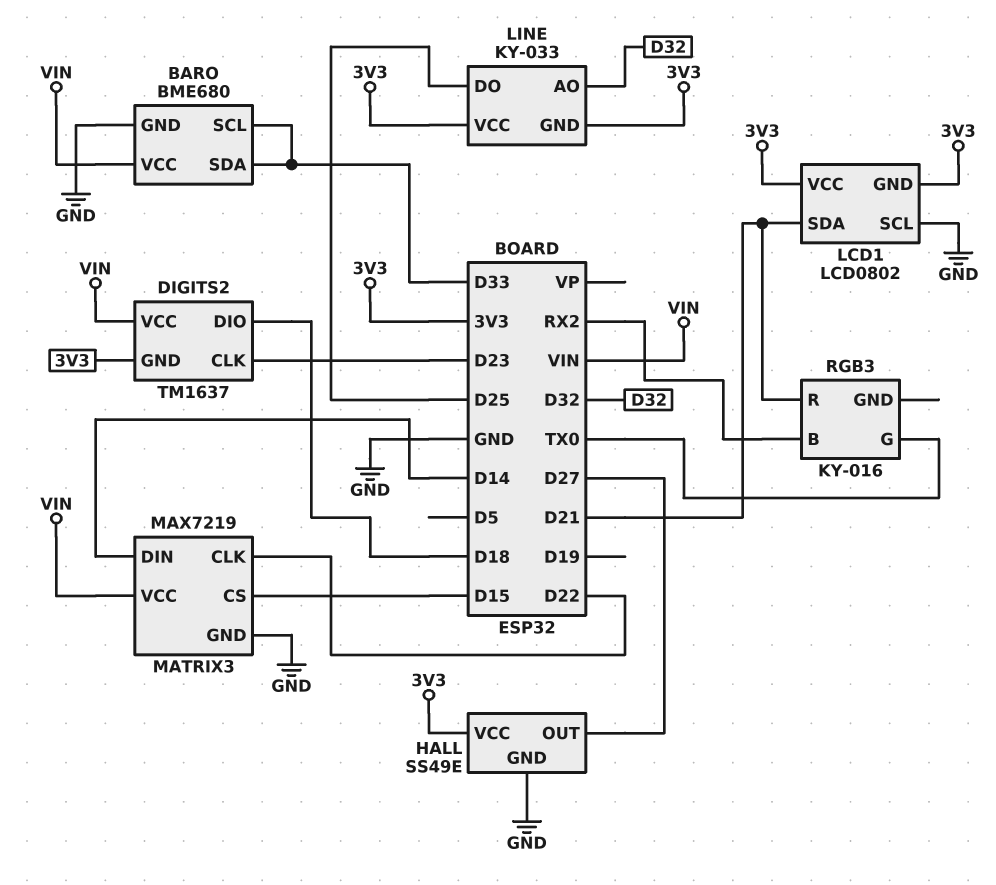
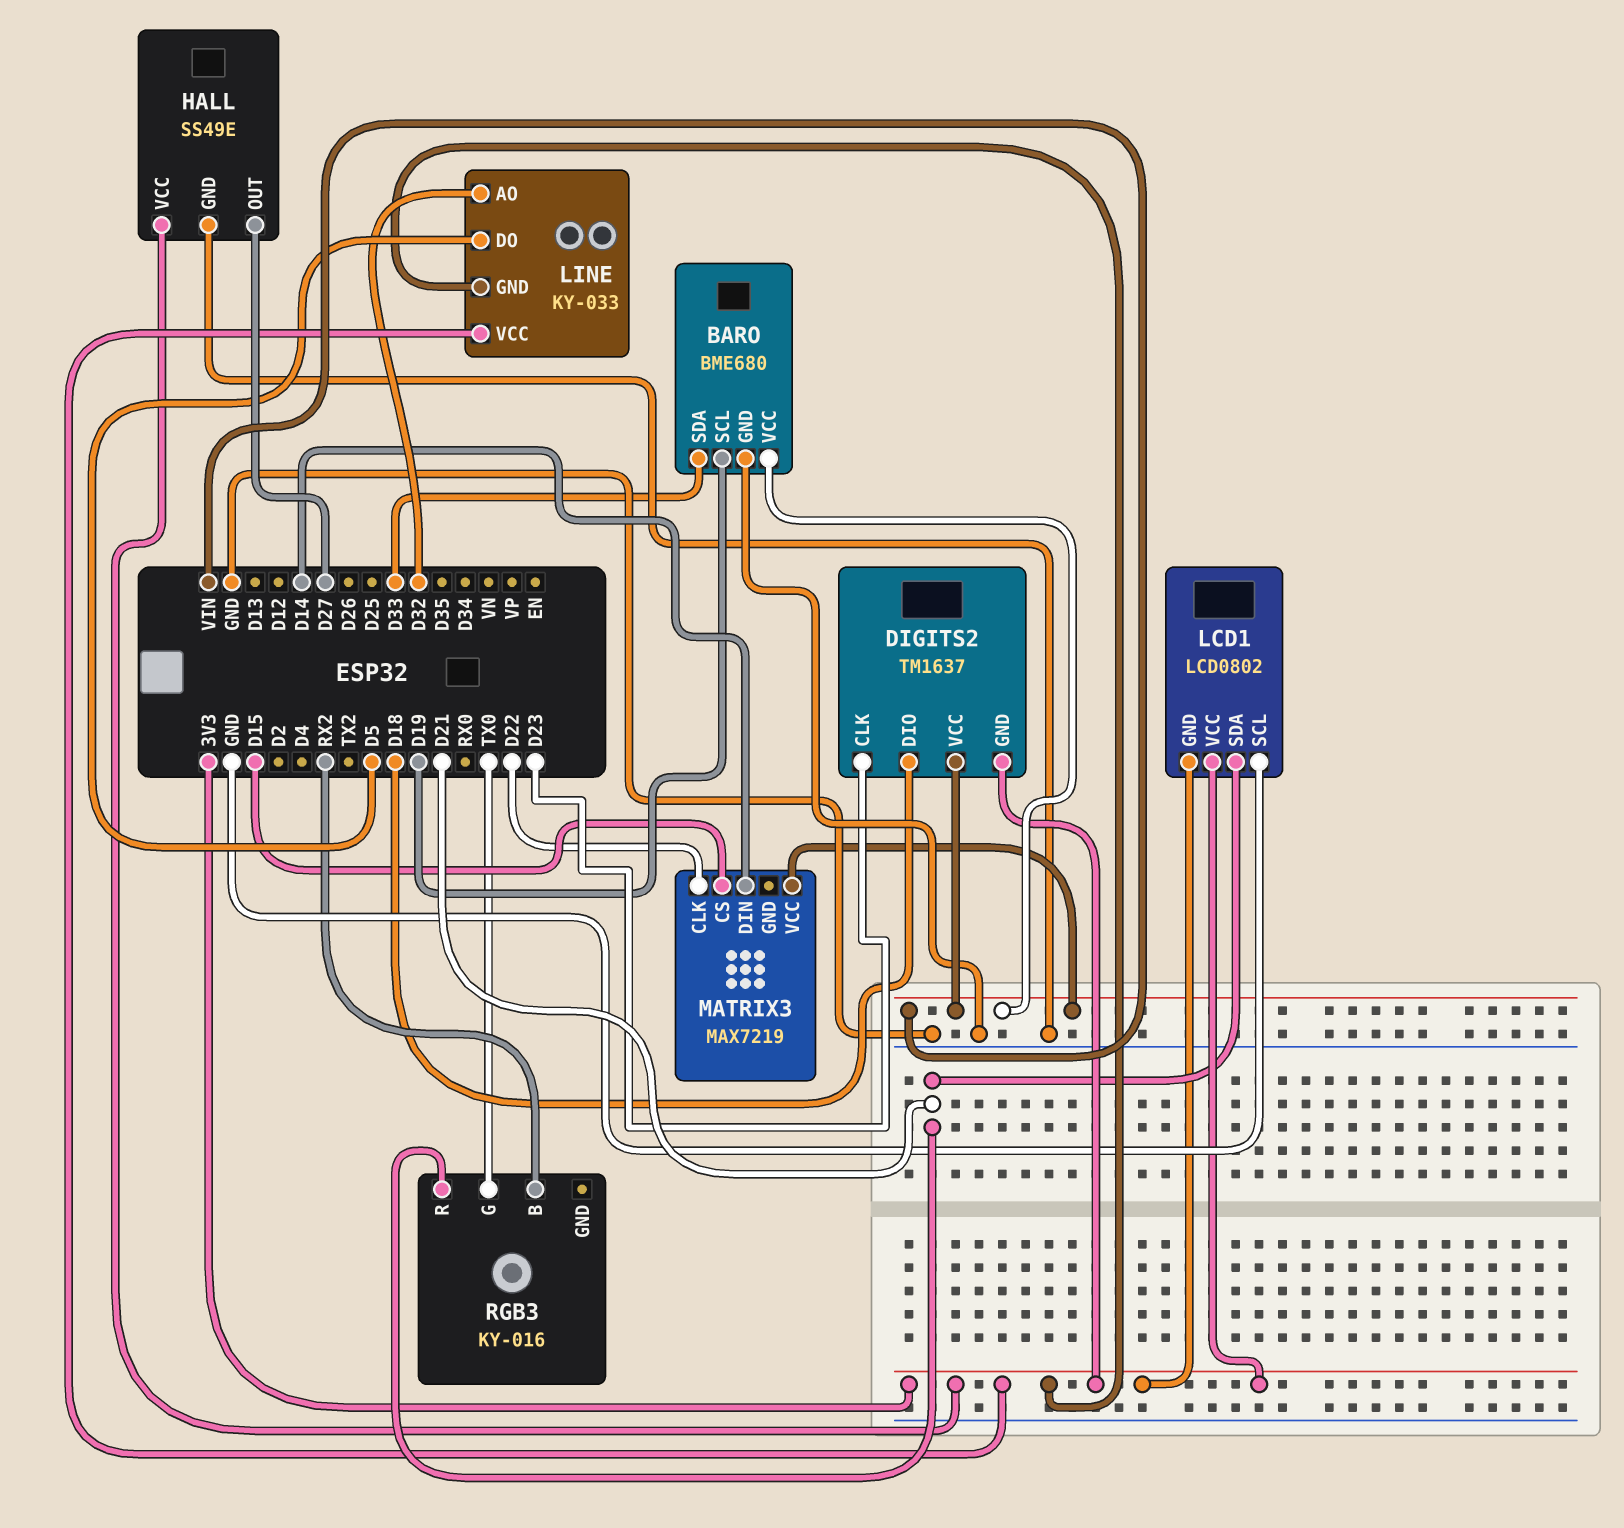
BARO pin SCL: D33 -> D19
LINE pin DO: D25 -> D5
MATRIX3 pin GND: GND -> none

